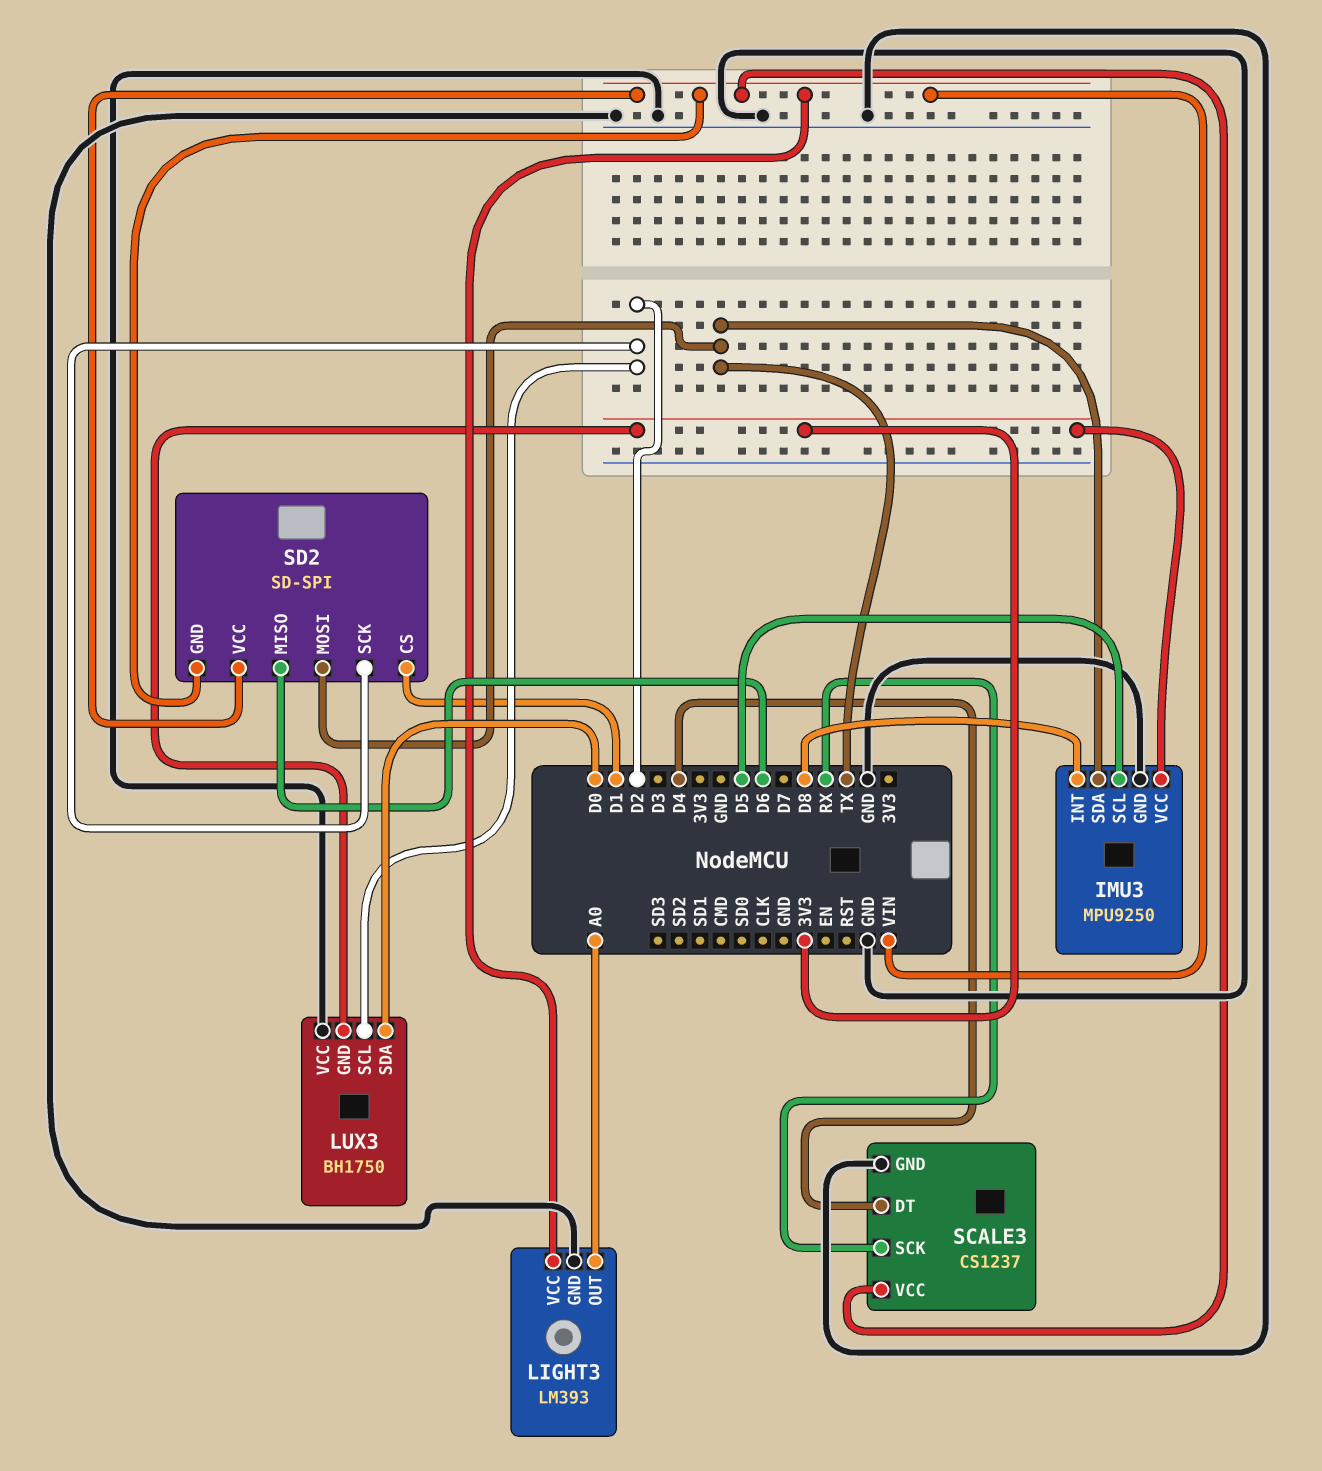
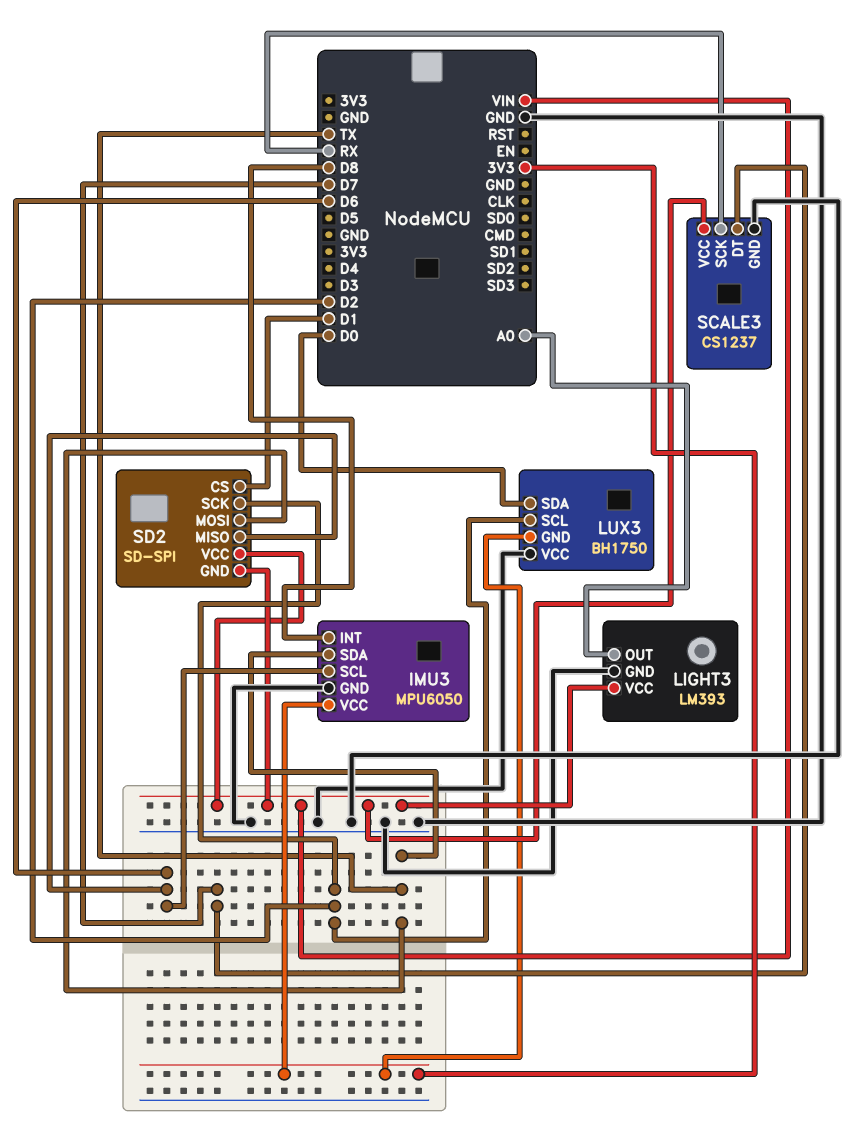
IMU3: MPU9250 -> MPU6050
IMU3 pin SCL: D5 -> D6
SCALE3 pin DT: D4 -> D7

